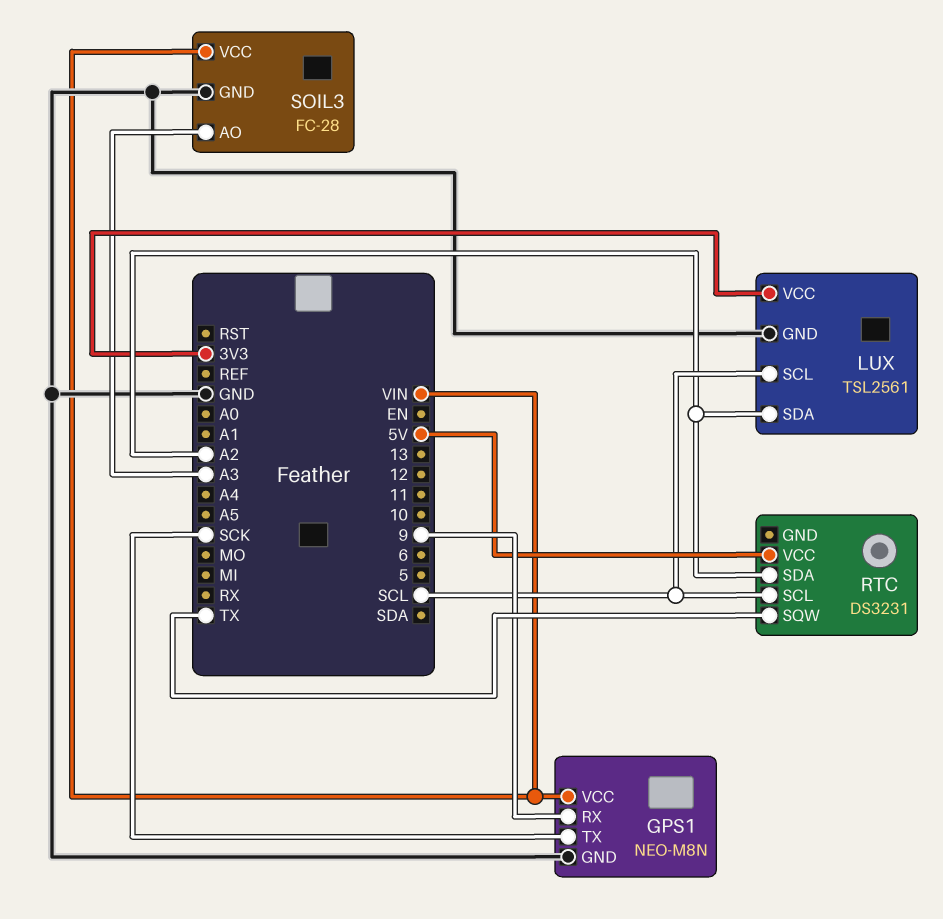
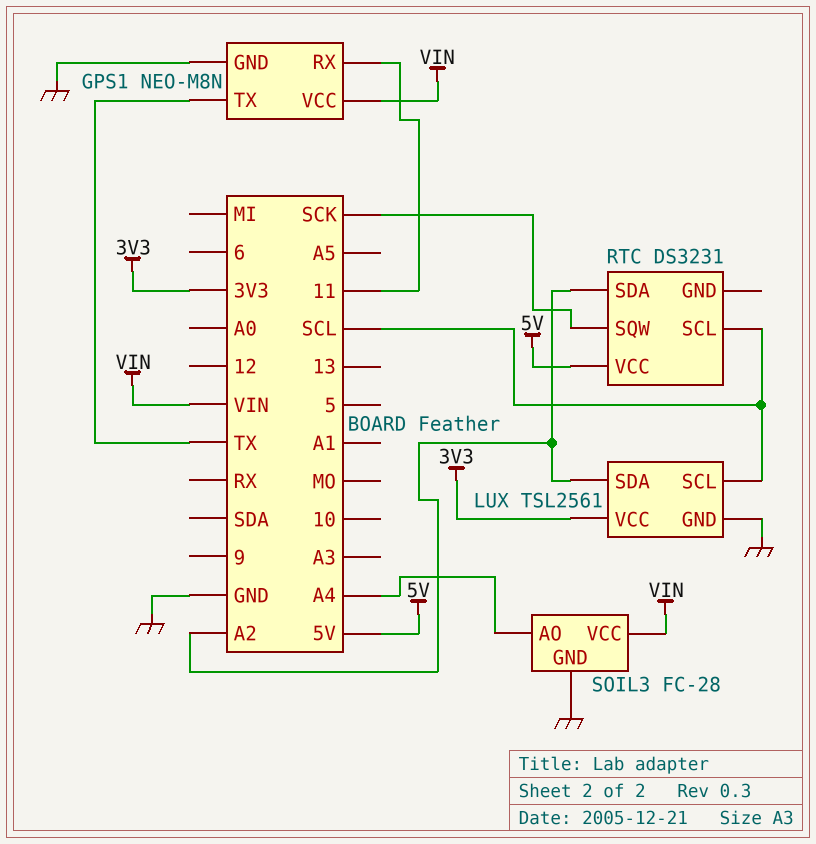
GPS1 pin RX: 9 -> 11
GPS1 pin TX: SCK -> TX
RTC pin SQW: TX -> SCK
SOIL3 pin AO: A3 -> A4

